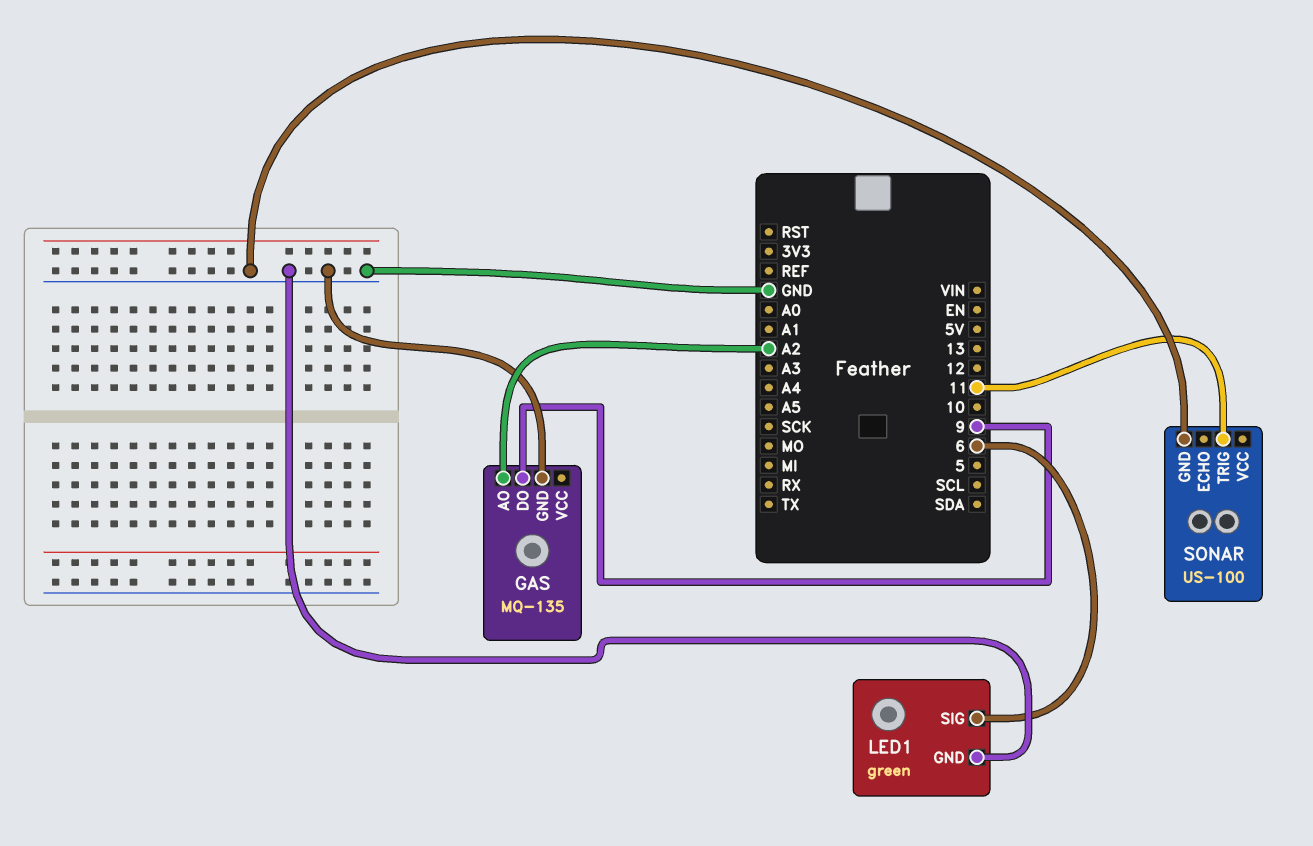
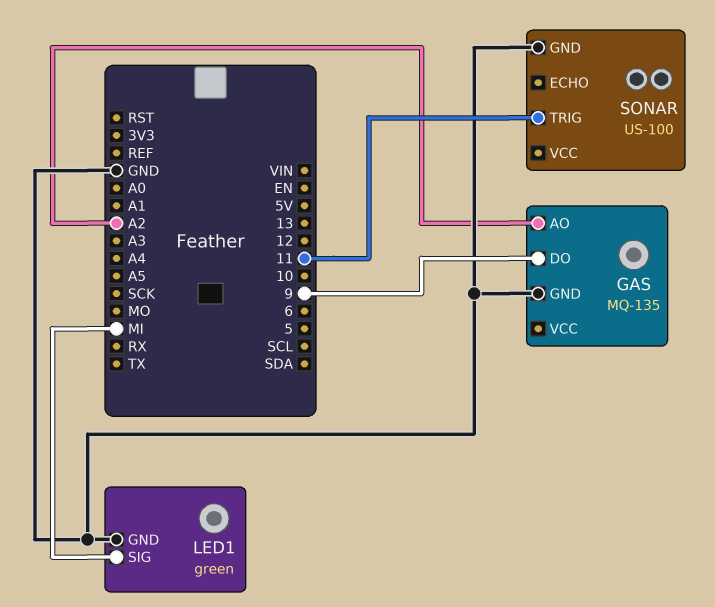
LED1 pin SIG: 6 -> MI

